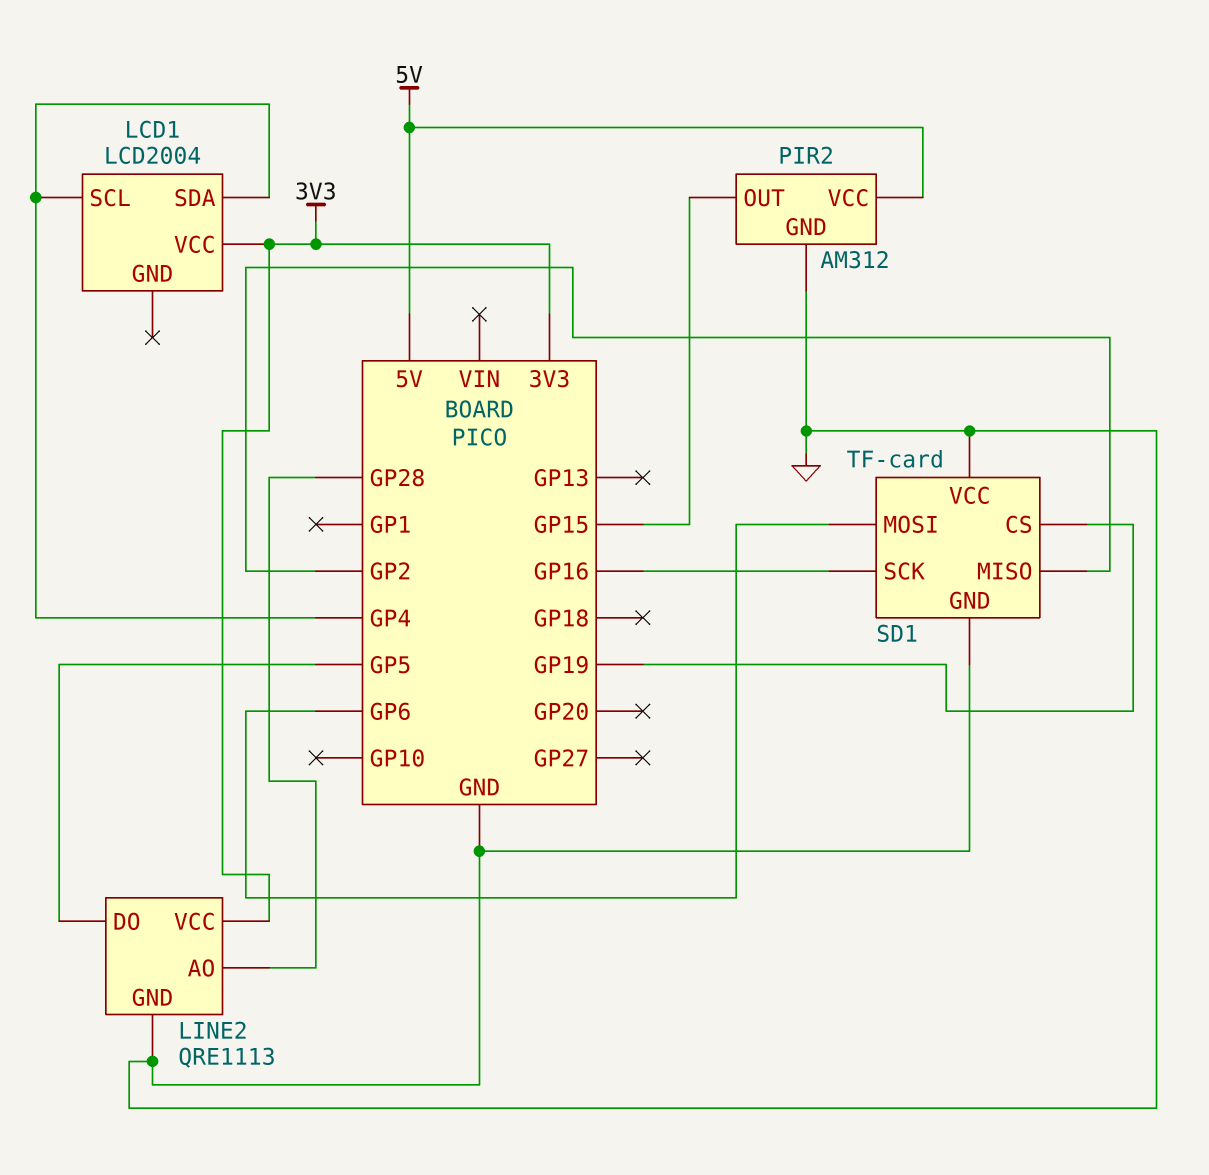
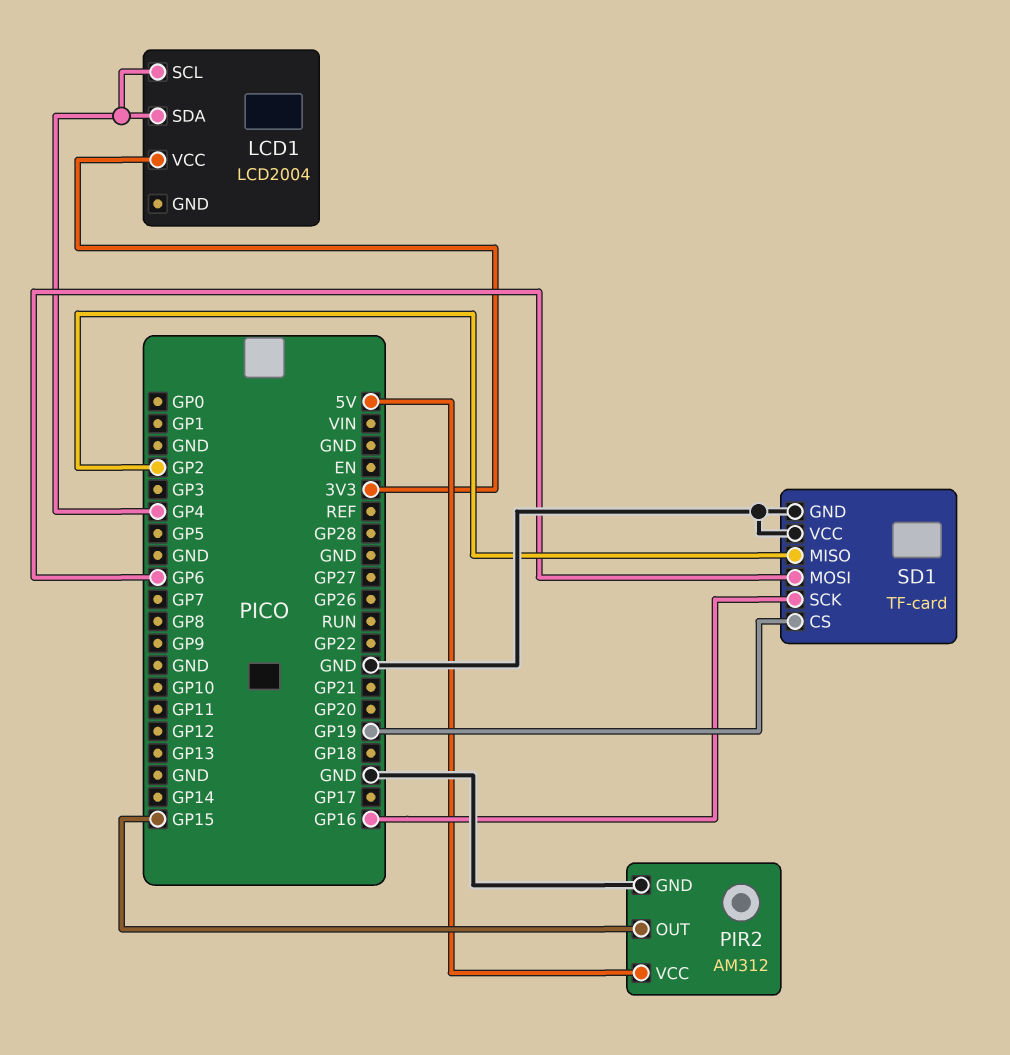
LINE2: QRE1113 -> none
LINE2 pin AO: GP28 -> none
LINE2 pin DO: GP5 -> none
LINE2 pin GND: GND -> none
LINE2 pin VCC: 3V3 -> none

